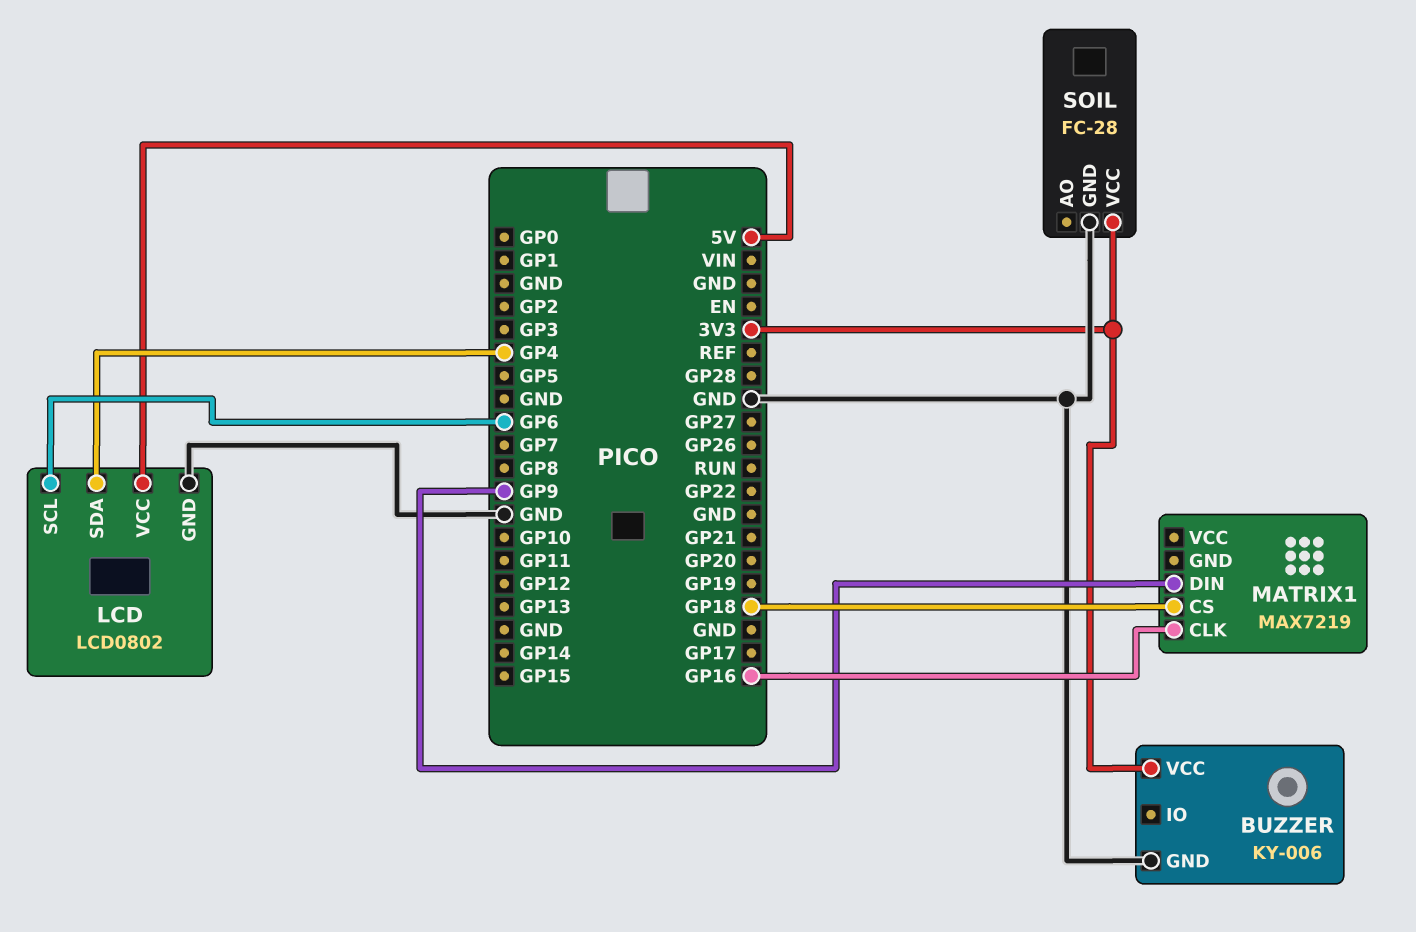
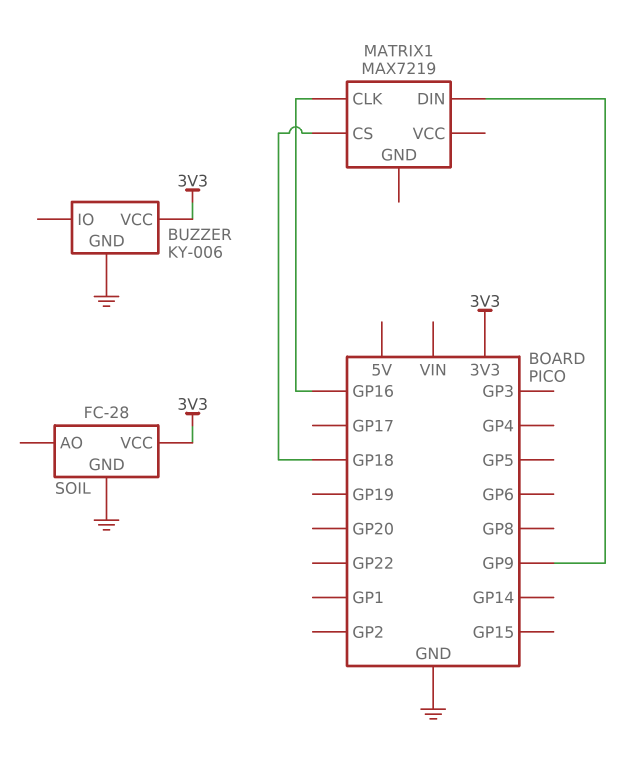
LCD: LCD0802 -> none
LCD pin GND: GND -> none
LCD pin SCL: GP6 -> none
LCD pin SDA: GP4 -> none
LCD pin VCC: 5V -> none

